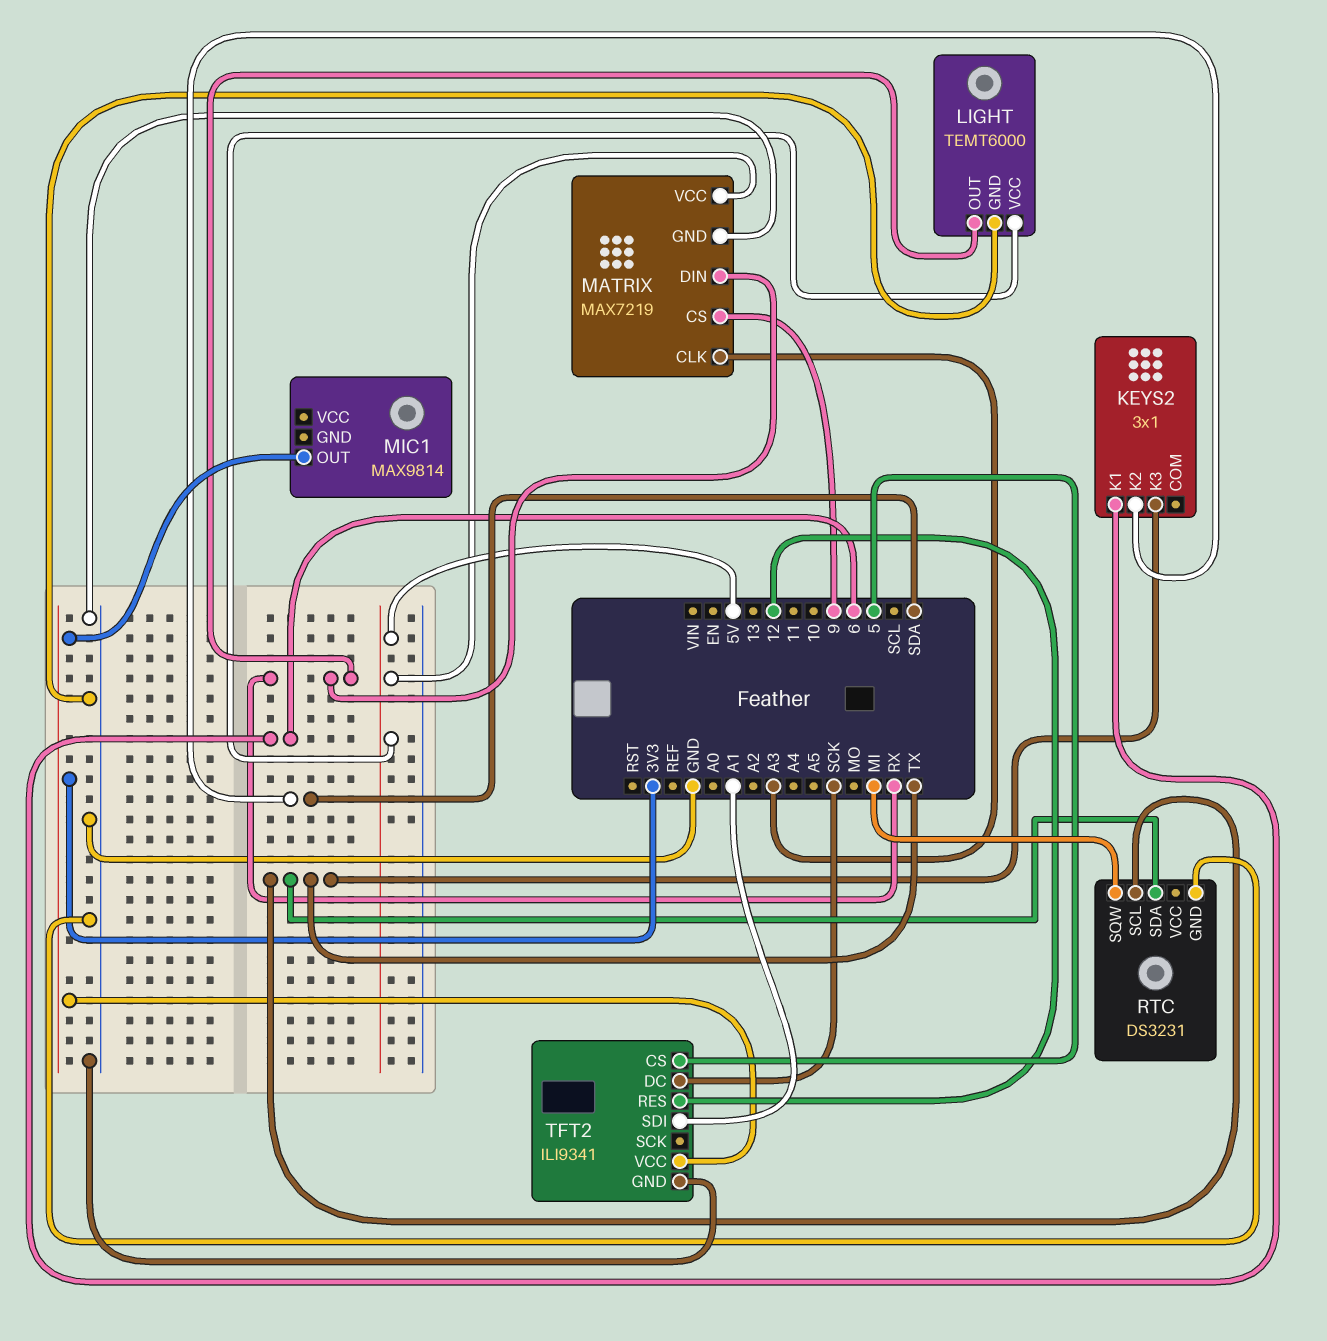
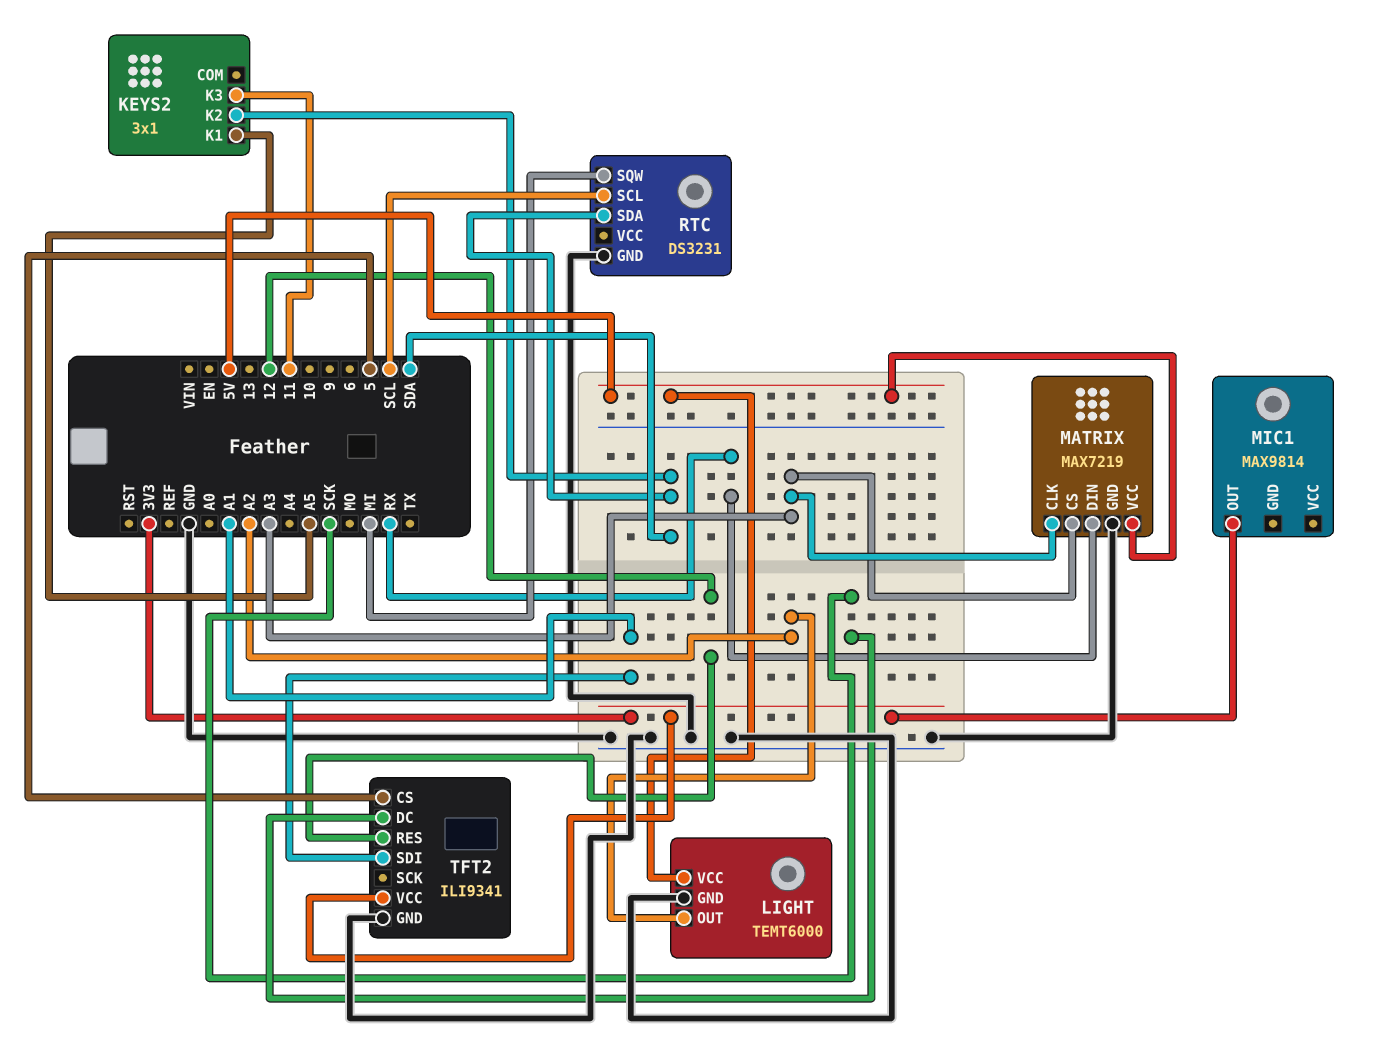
KEYS2 pin K1: 6 -> A5
KEYS2 pin K3: TX -> 11
LIGHT pin OUT: RX -> A2
MATRIX pin CS: 9 -> A3
RTC pin SCL: TX -> SCL
RTC pin SDA: TX -> SDA

